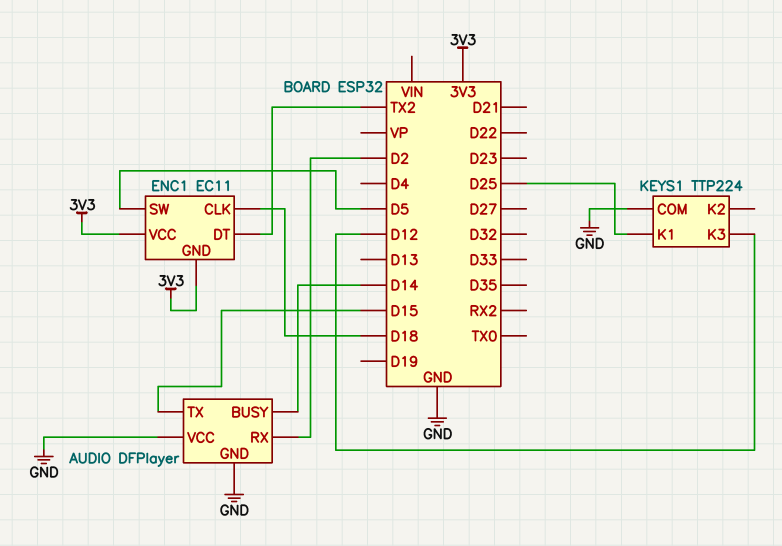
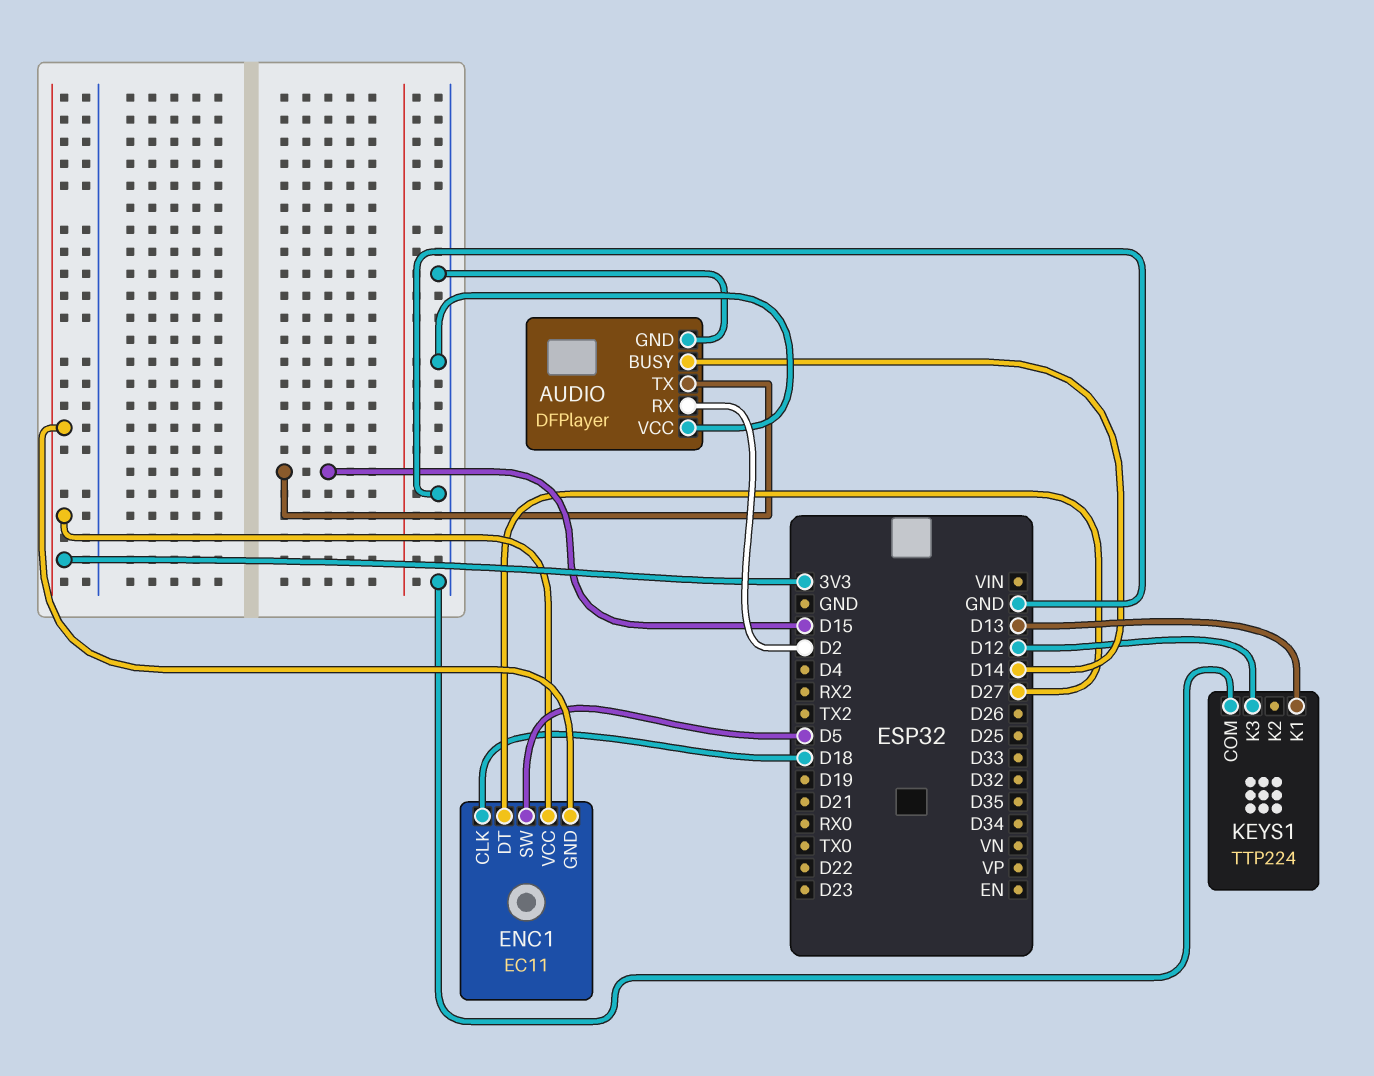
ENC1 pin DT: TX2 -> D27
KEYS1 pin K1: D25 -> D13

